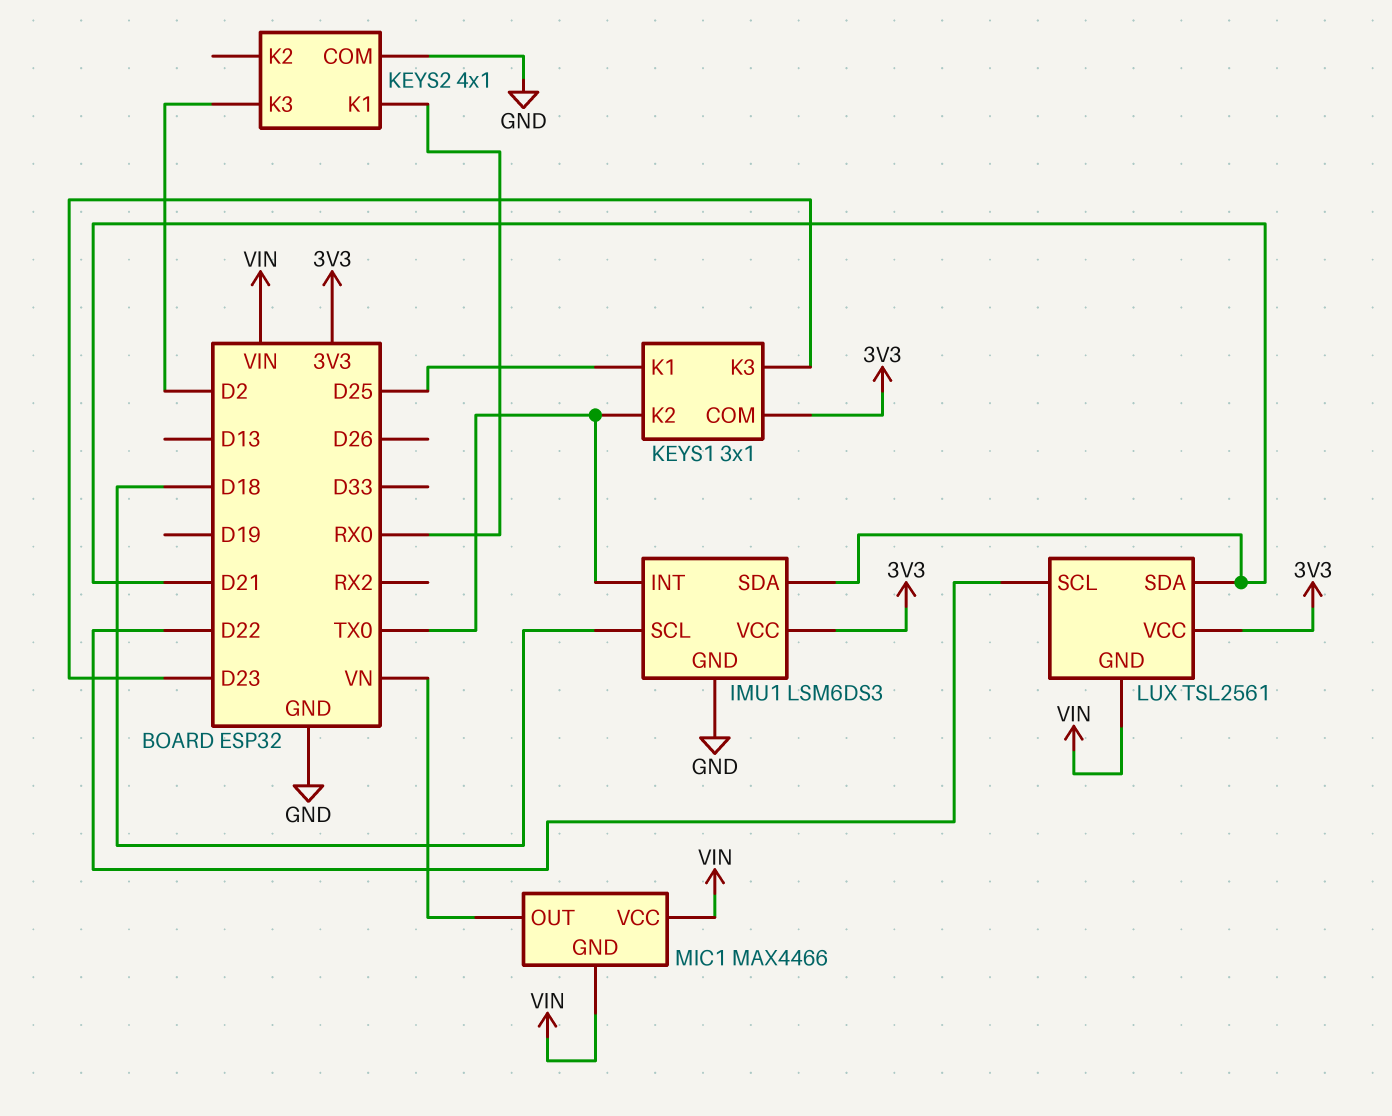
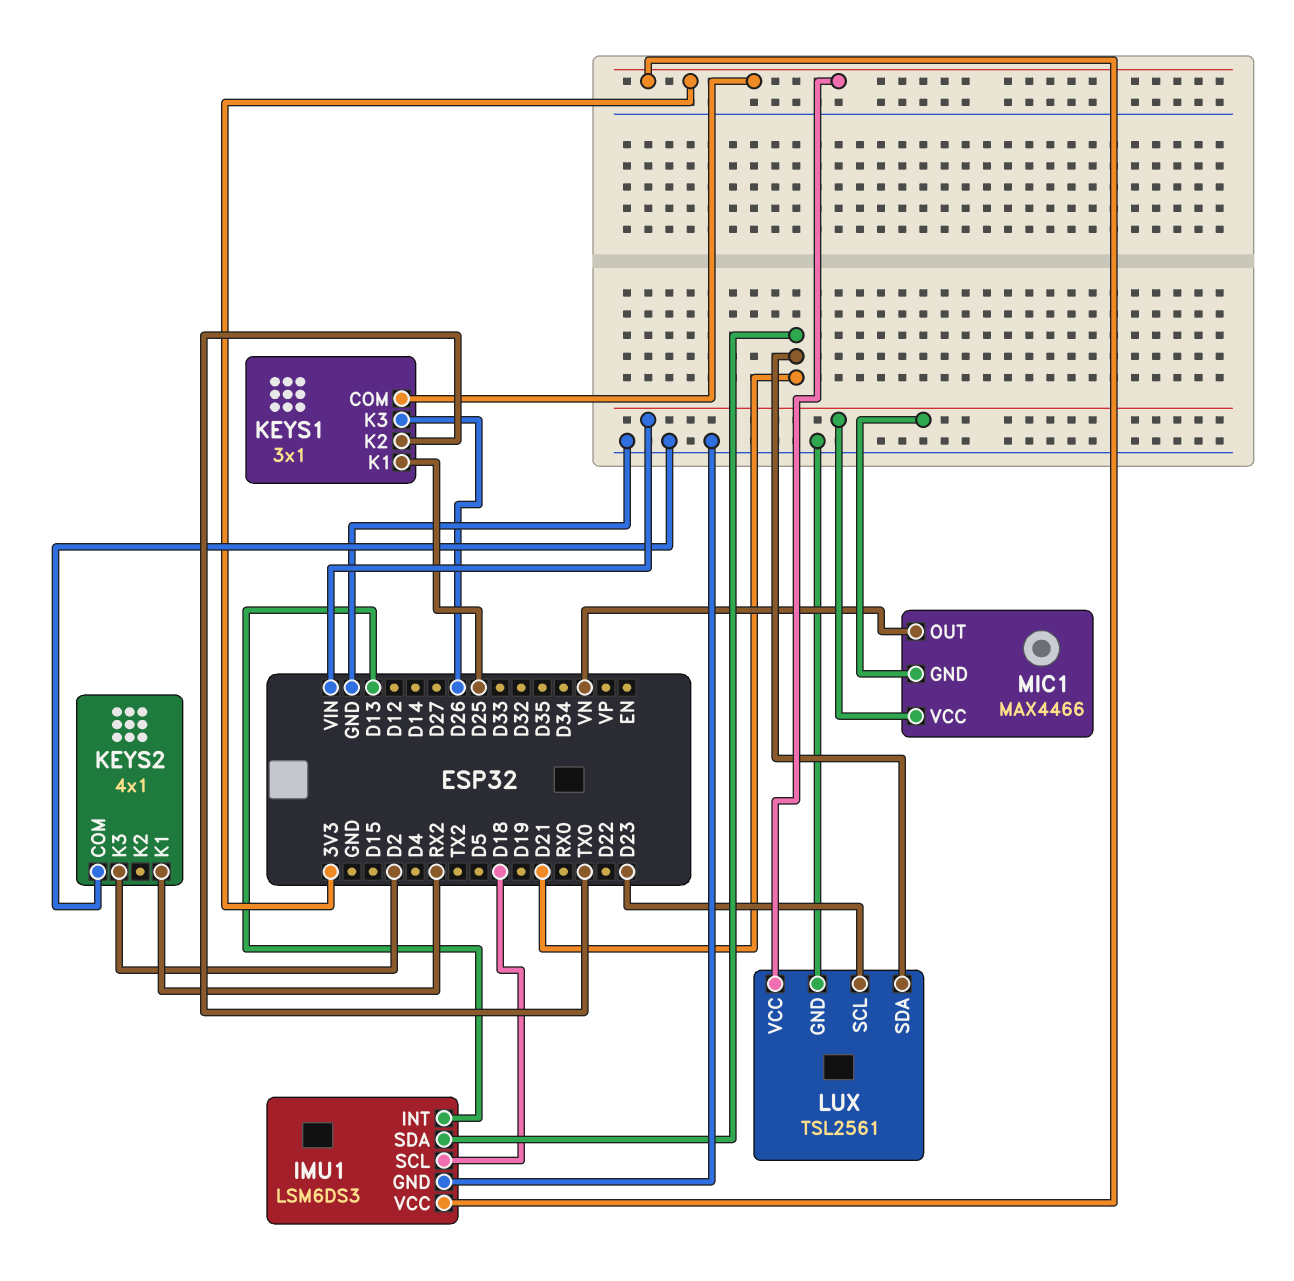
IMU1 pin INT: TX0 -> D13
KEYS1 pin K3: D23 -> D26
KEYS2 pin K1: RX0 -> RX2
LUX pin GND: VIN -> GND
LUX pin SCL: D22 -> D23

